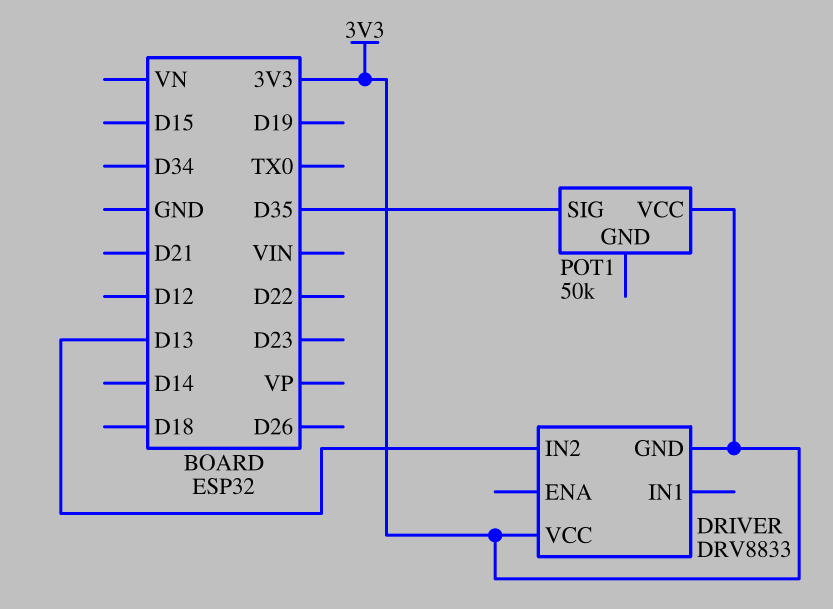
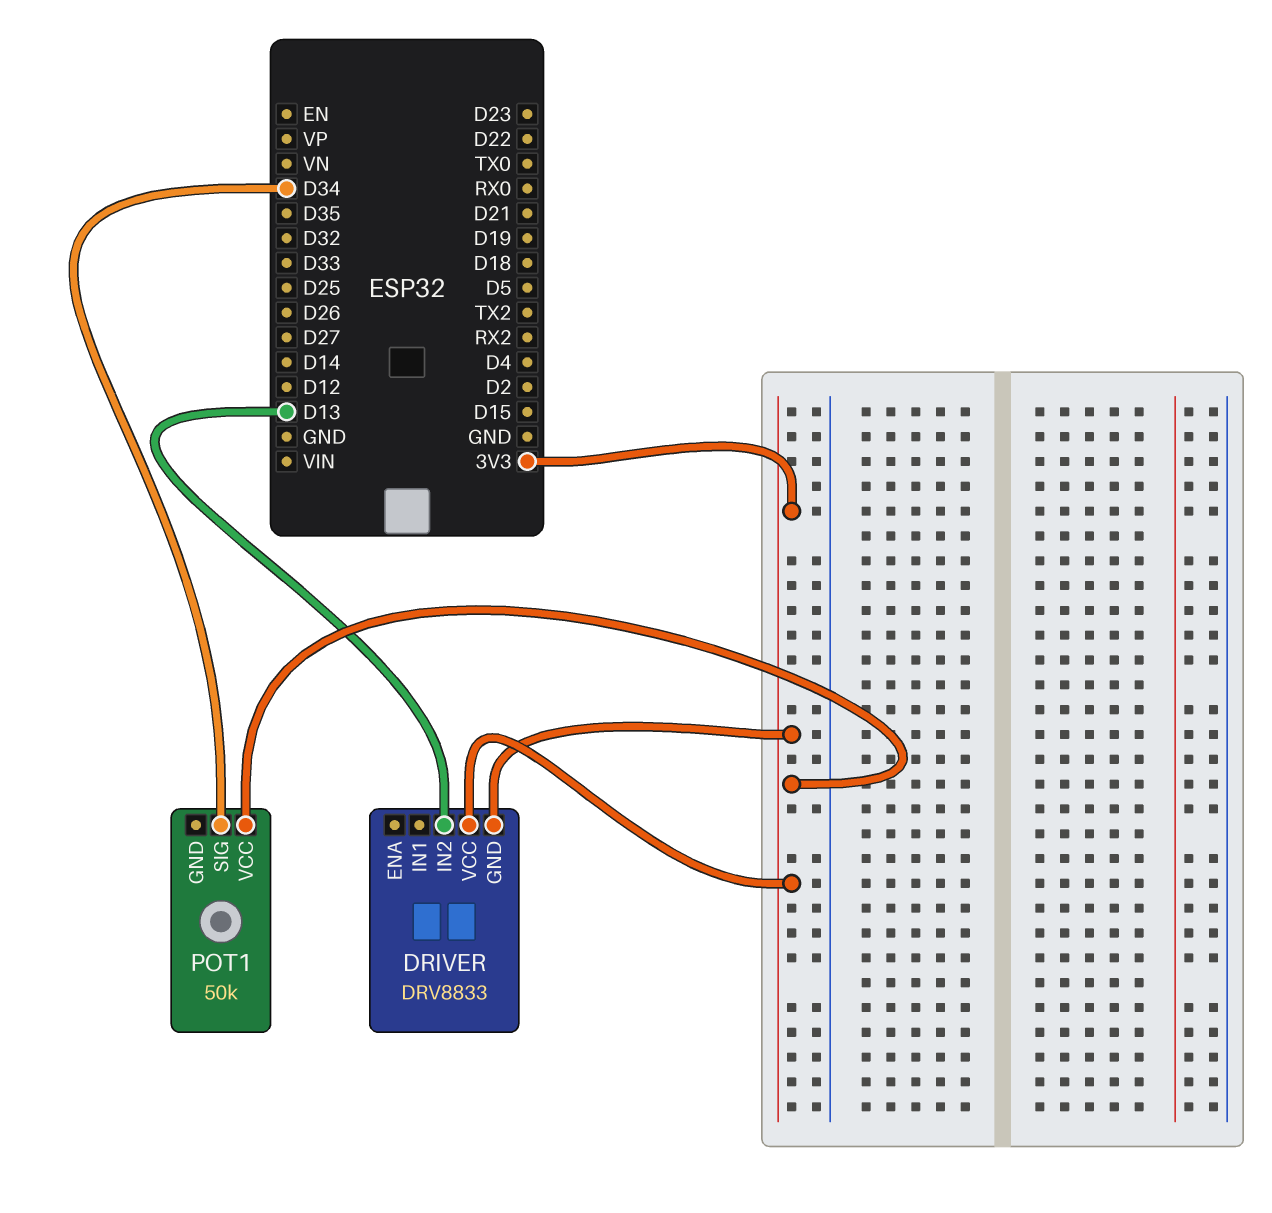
POT1 pin SIG: D35 -> D34

